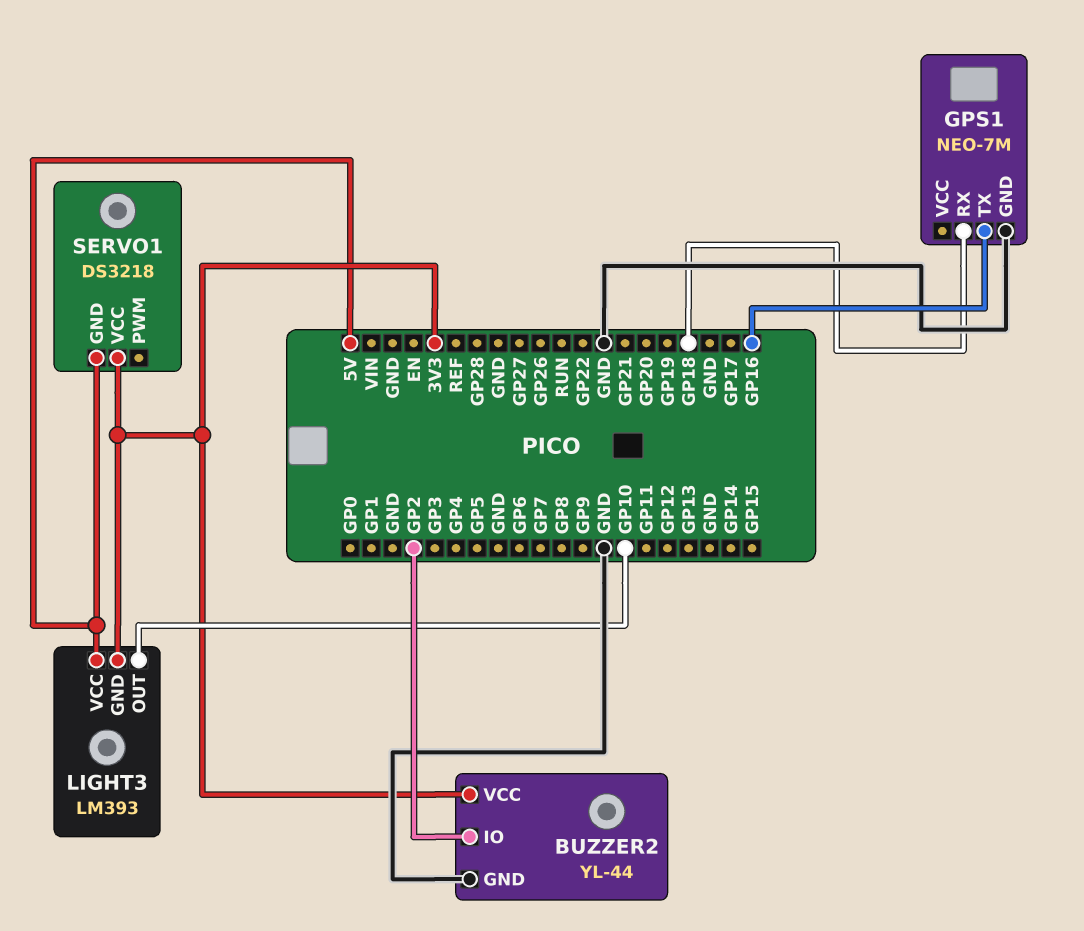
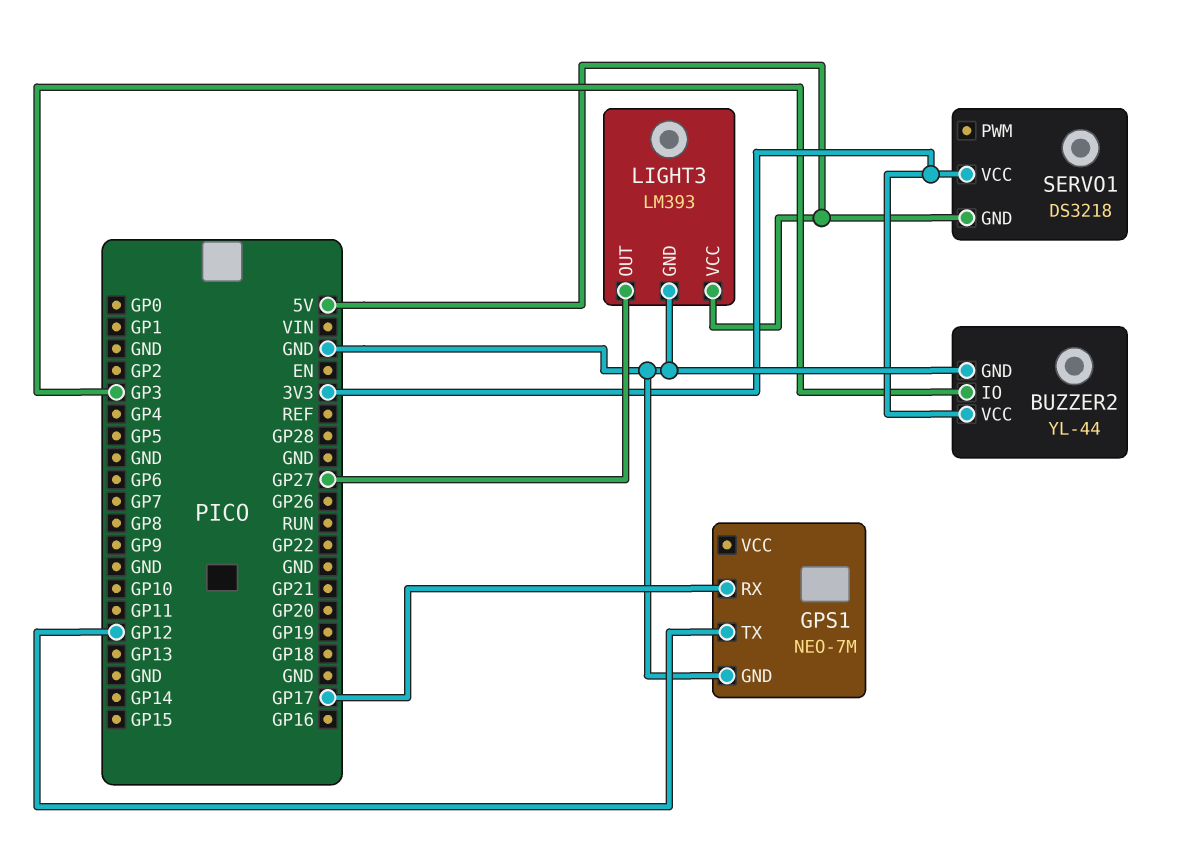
BUZZER2 pin IO: GP2 -> GP3
GPS1 pin RX: GP18 -> GP17
GPS1 pin TX: GP16 -> GP12
LIGHT3 pin GND: 3V3 -> GND
LIGHT3 pin OUT: GP10 -> GP27

